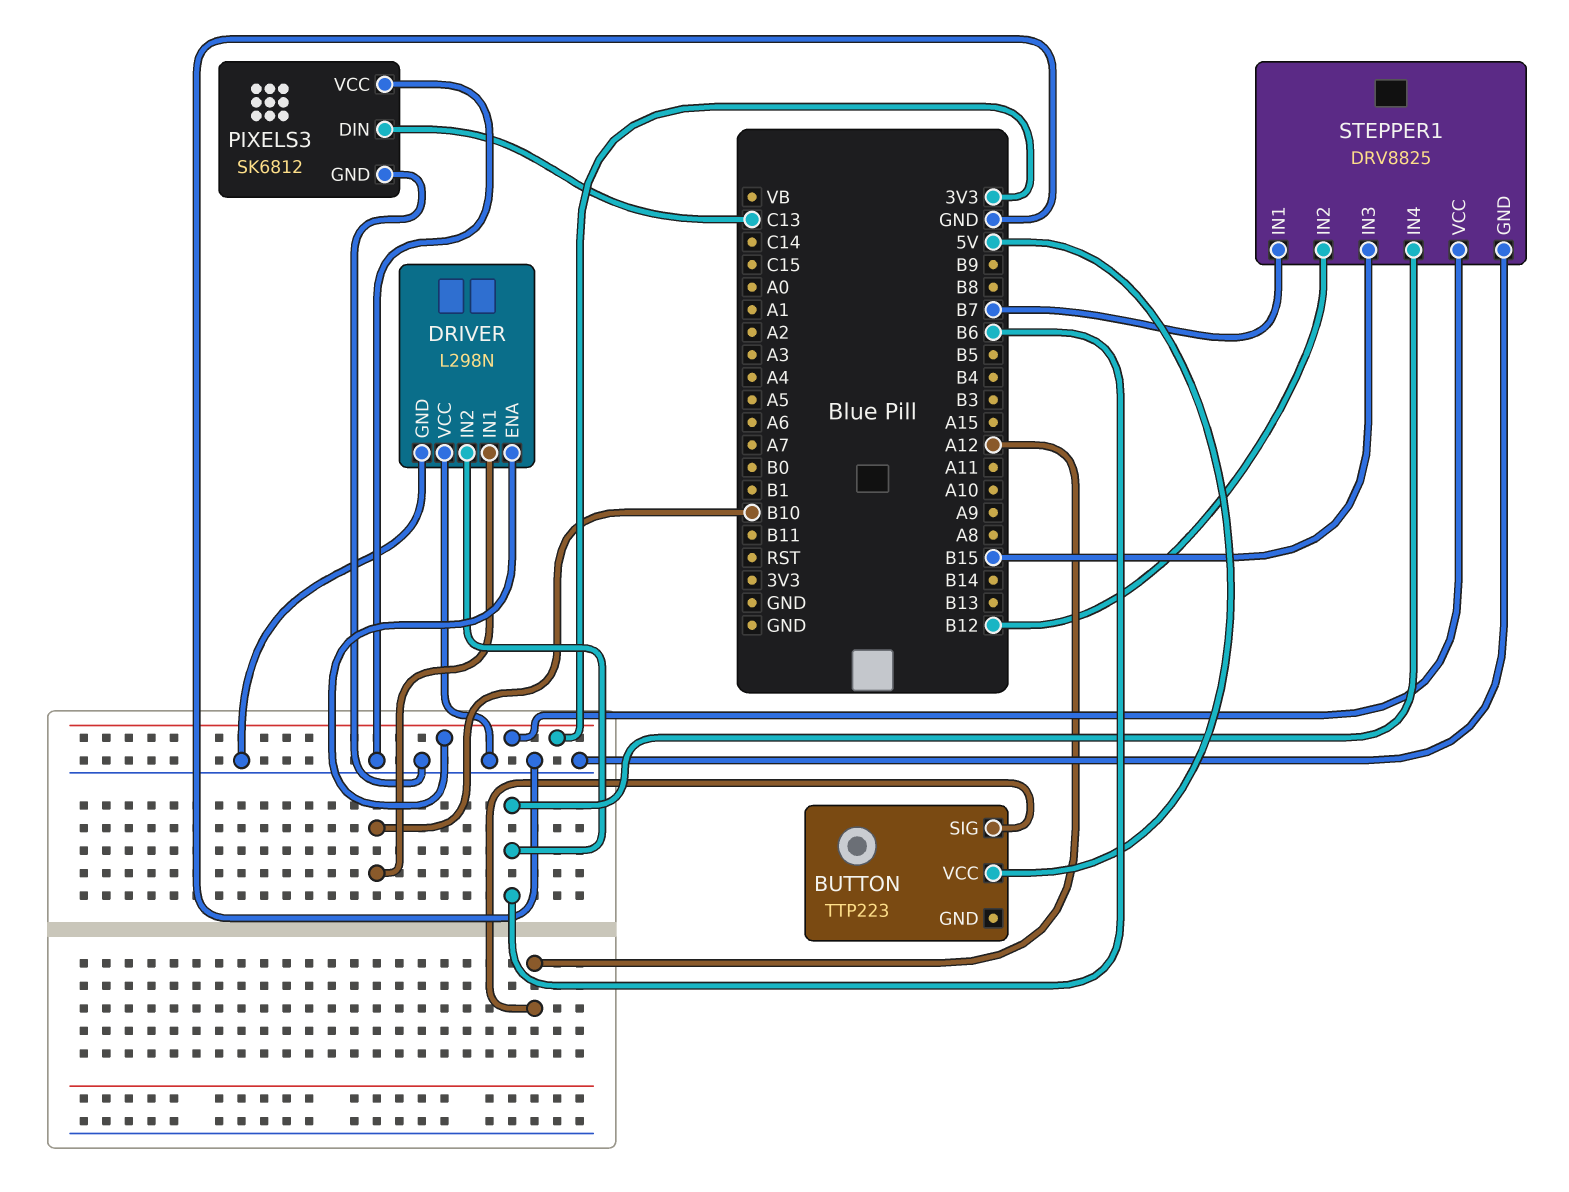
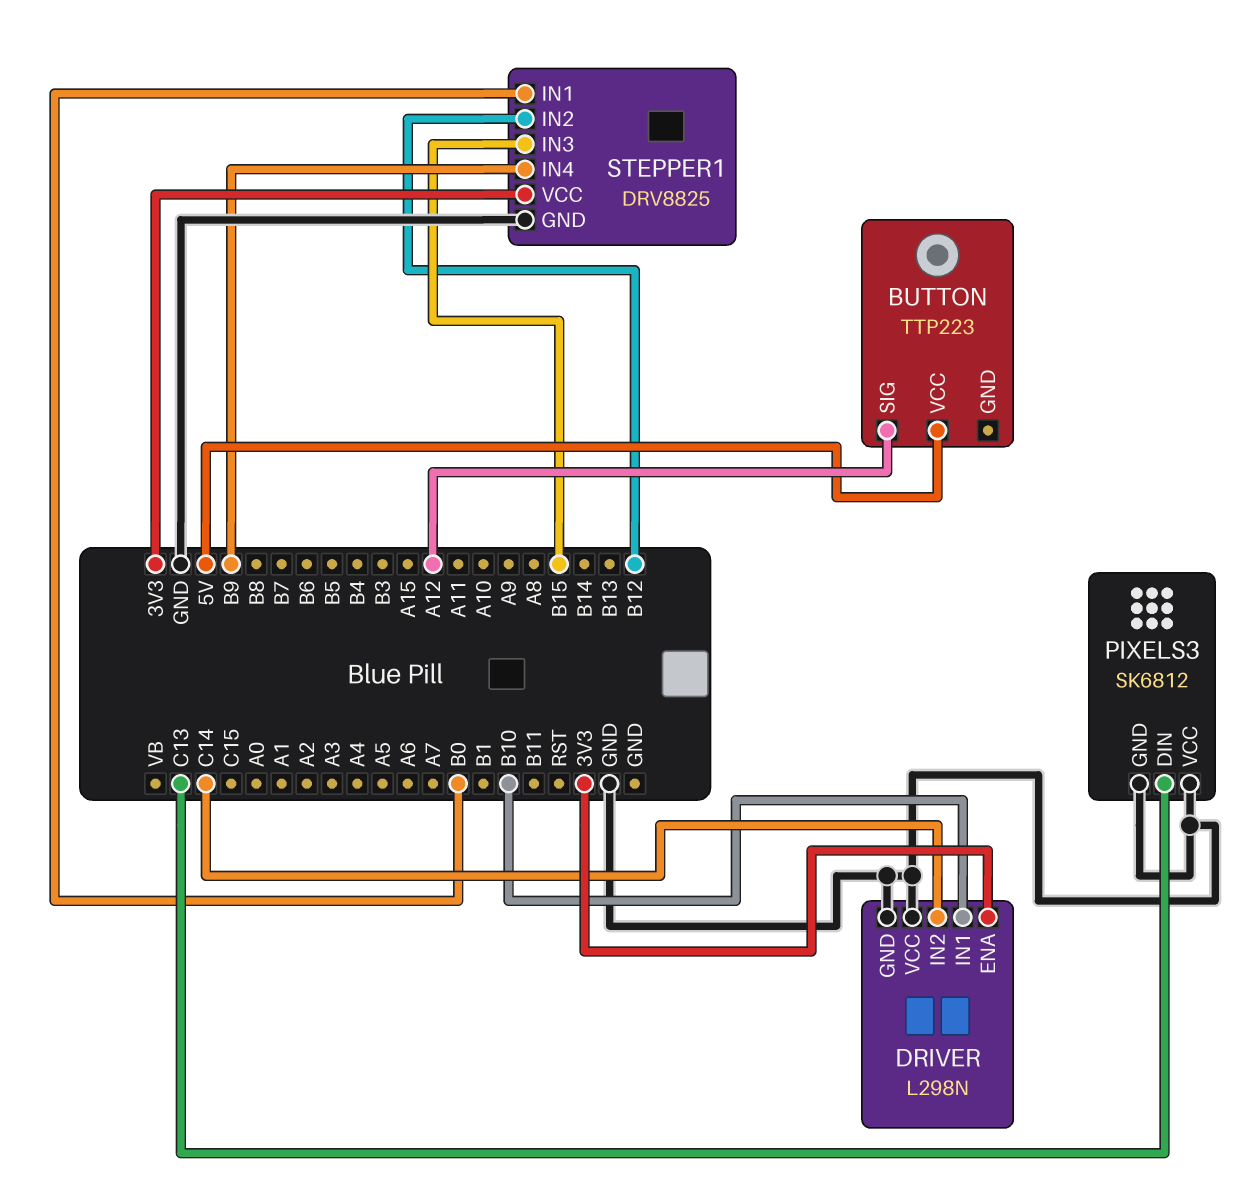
DRIVER pin IN2: B6 -> C14
STEPPER1 pin IN1: B7 -> B0
STEPPER1 pin IN4: B6 -> B9

